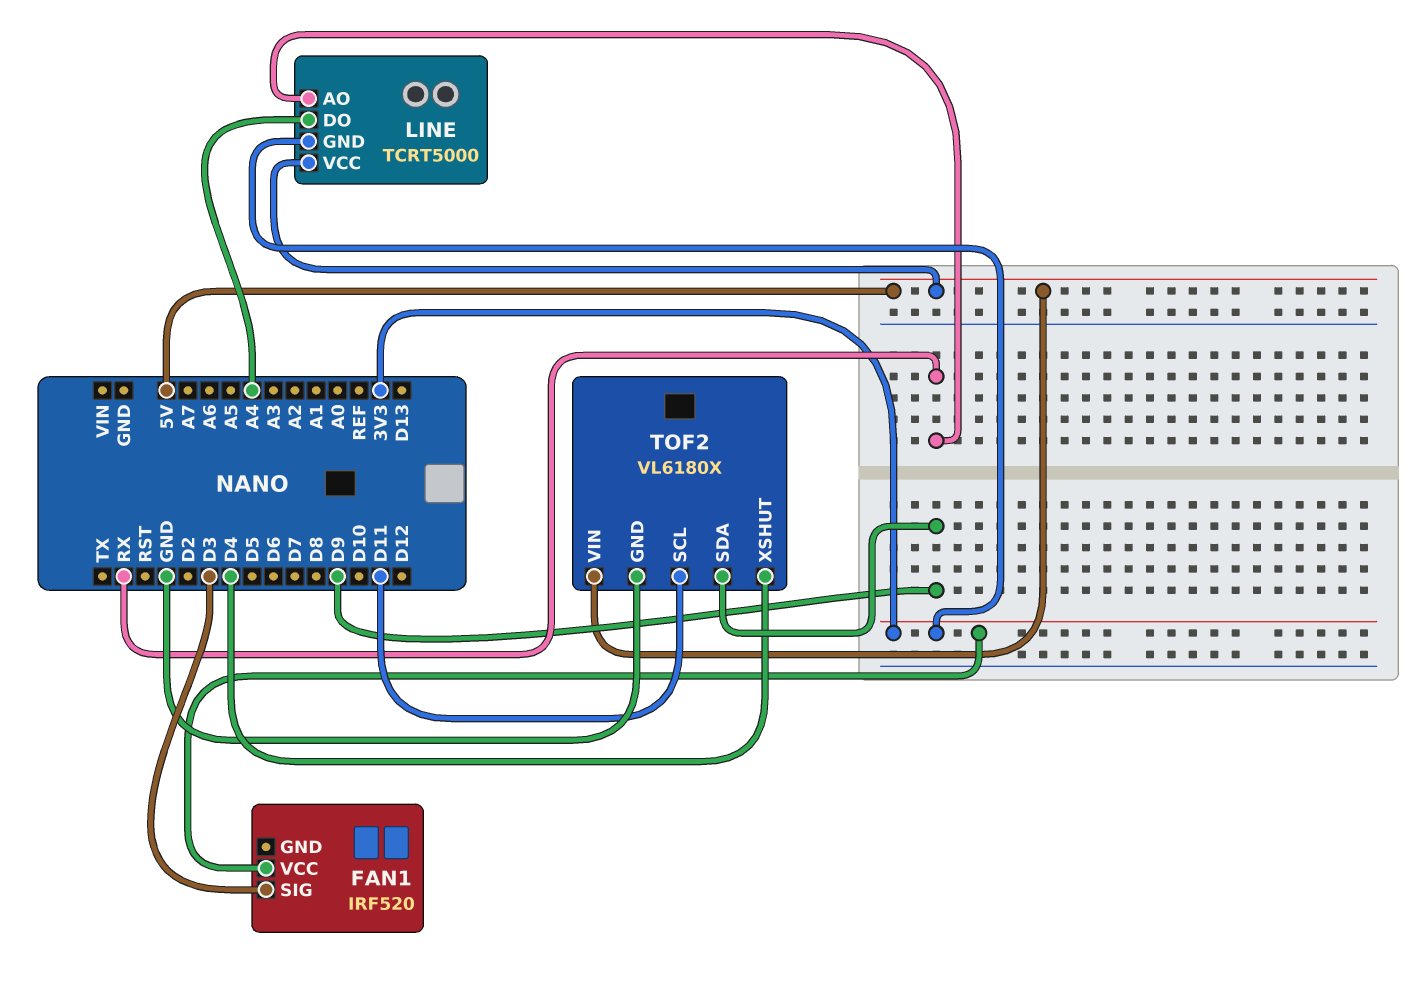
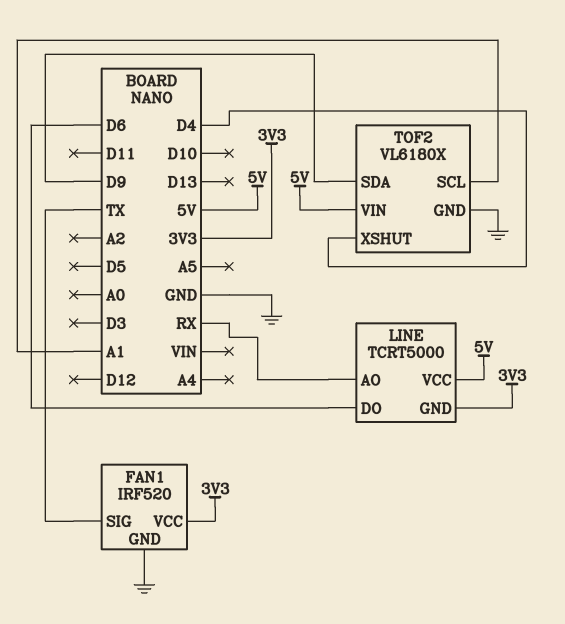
FAN1 pin GND: none -> GND
FAN1 pin SIG: D3 -> TX
LINE pin DO: A4 -> D6
TOF2 pin SCL: D11 -> A1

